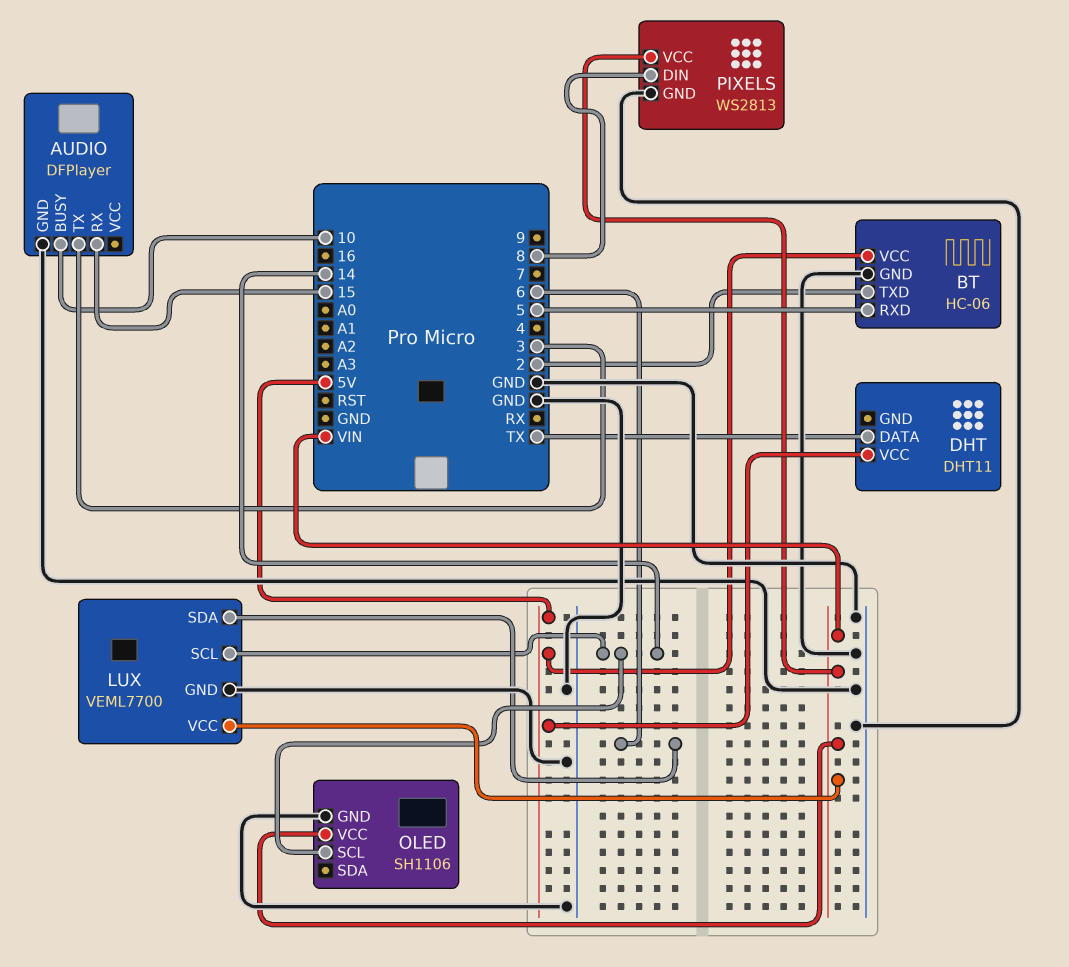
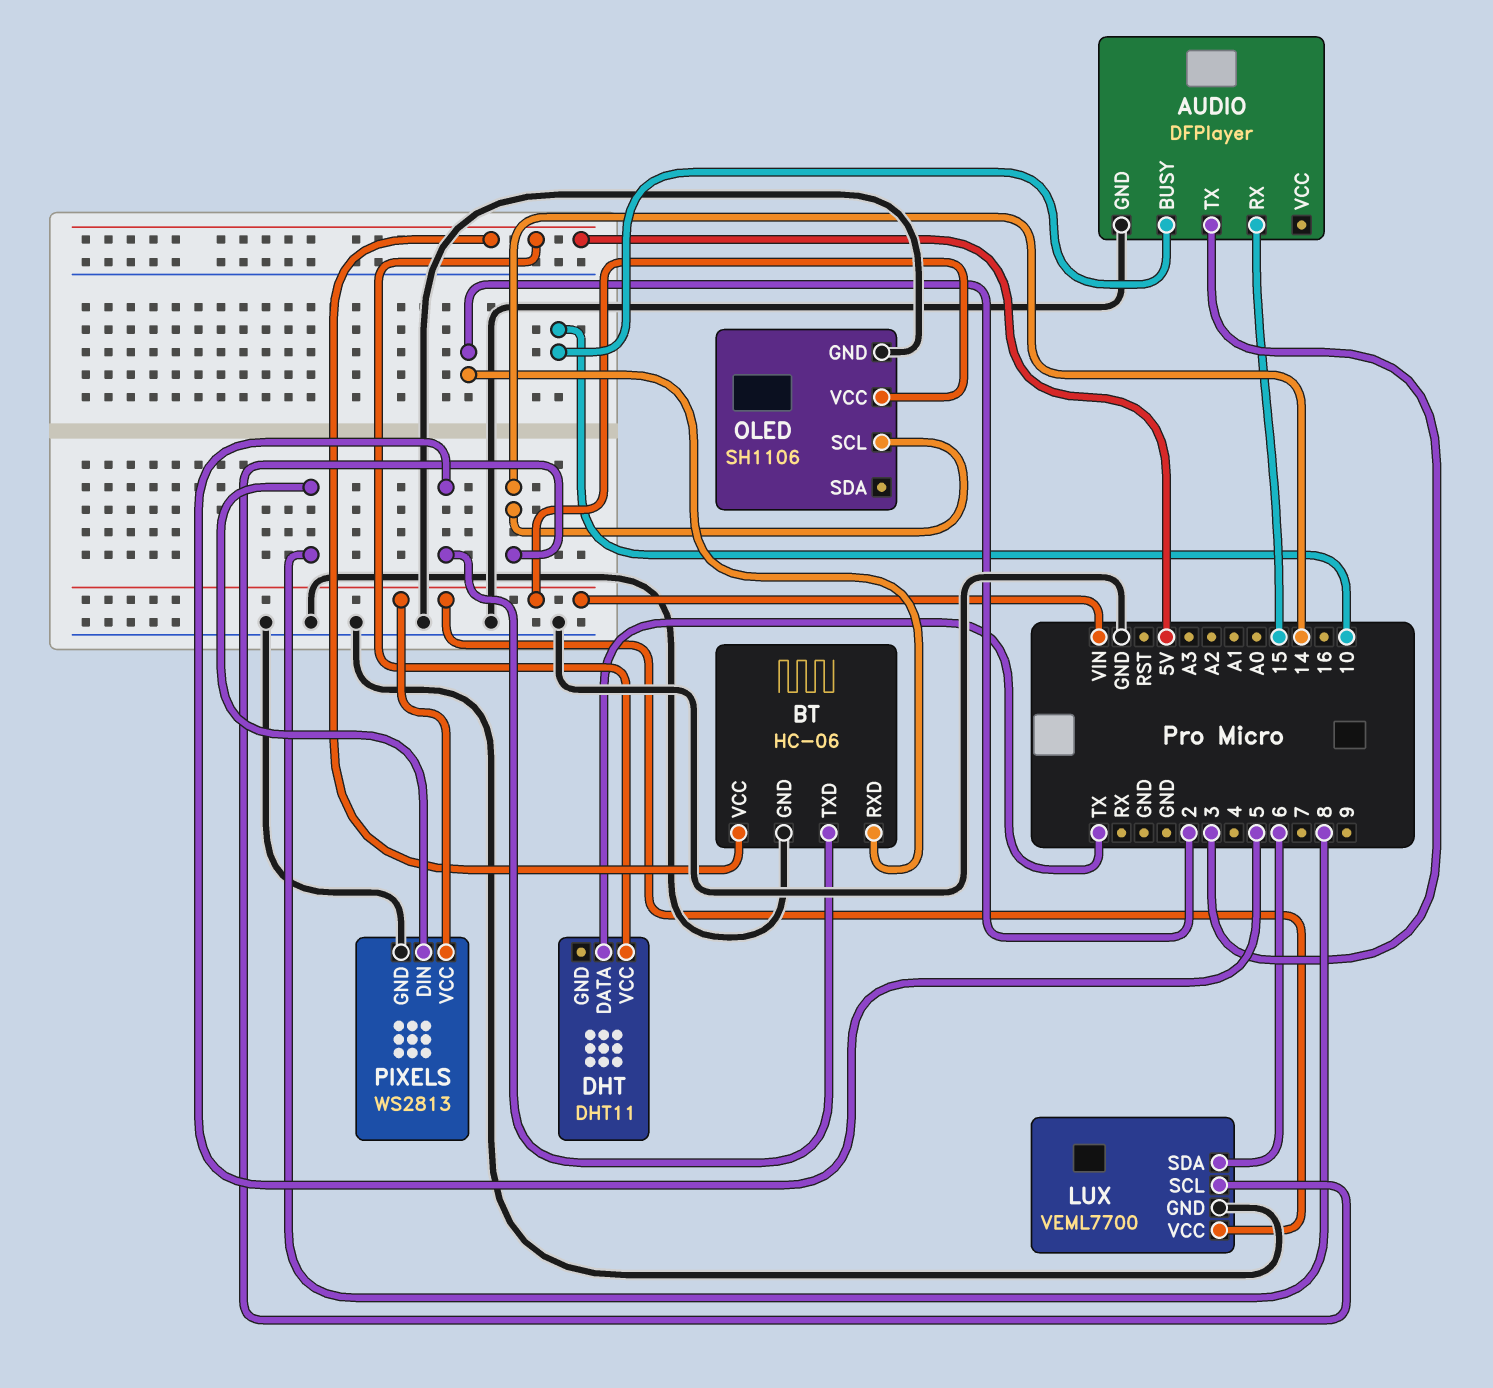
BT pin RXD: 5 -> 2
BT pin TXD: 2 -> 5

